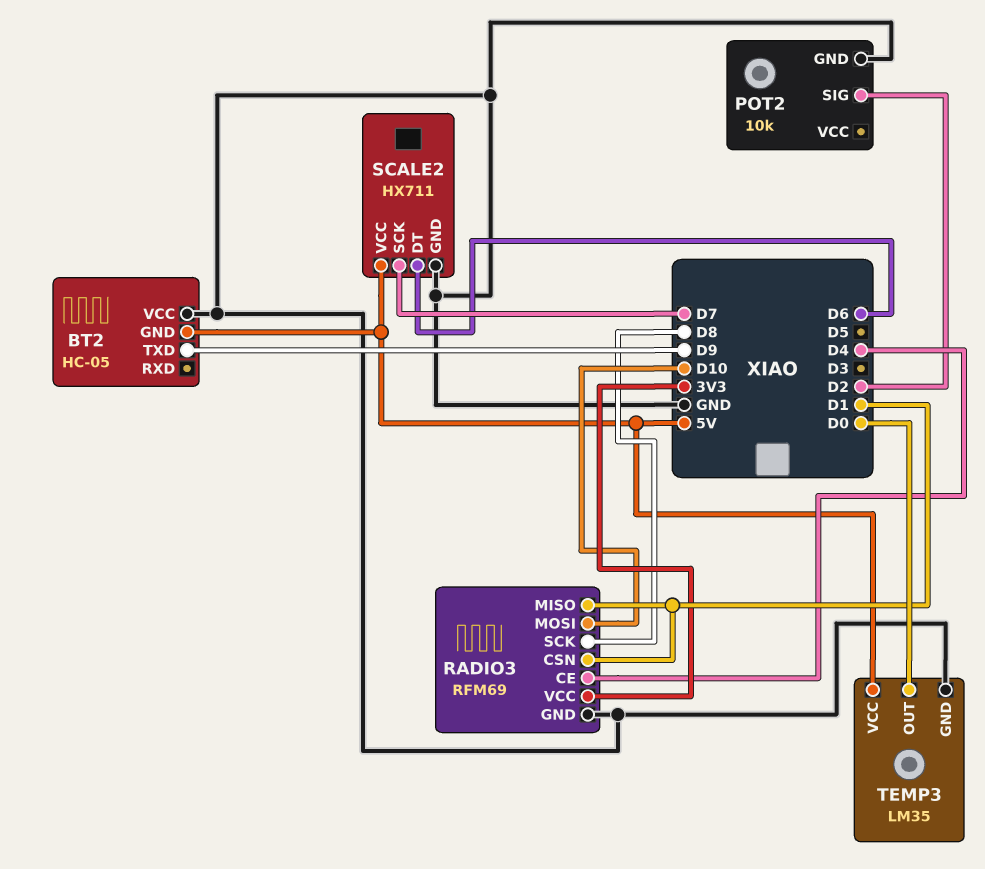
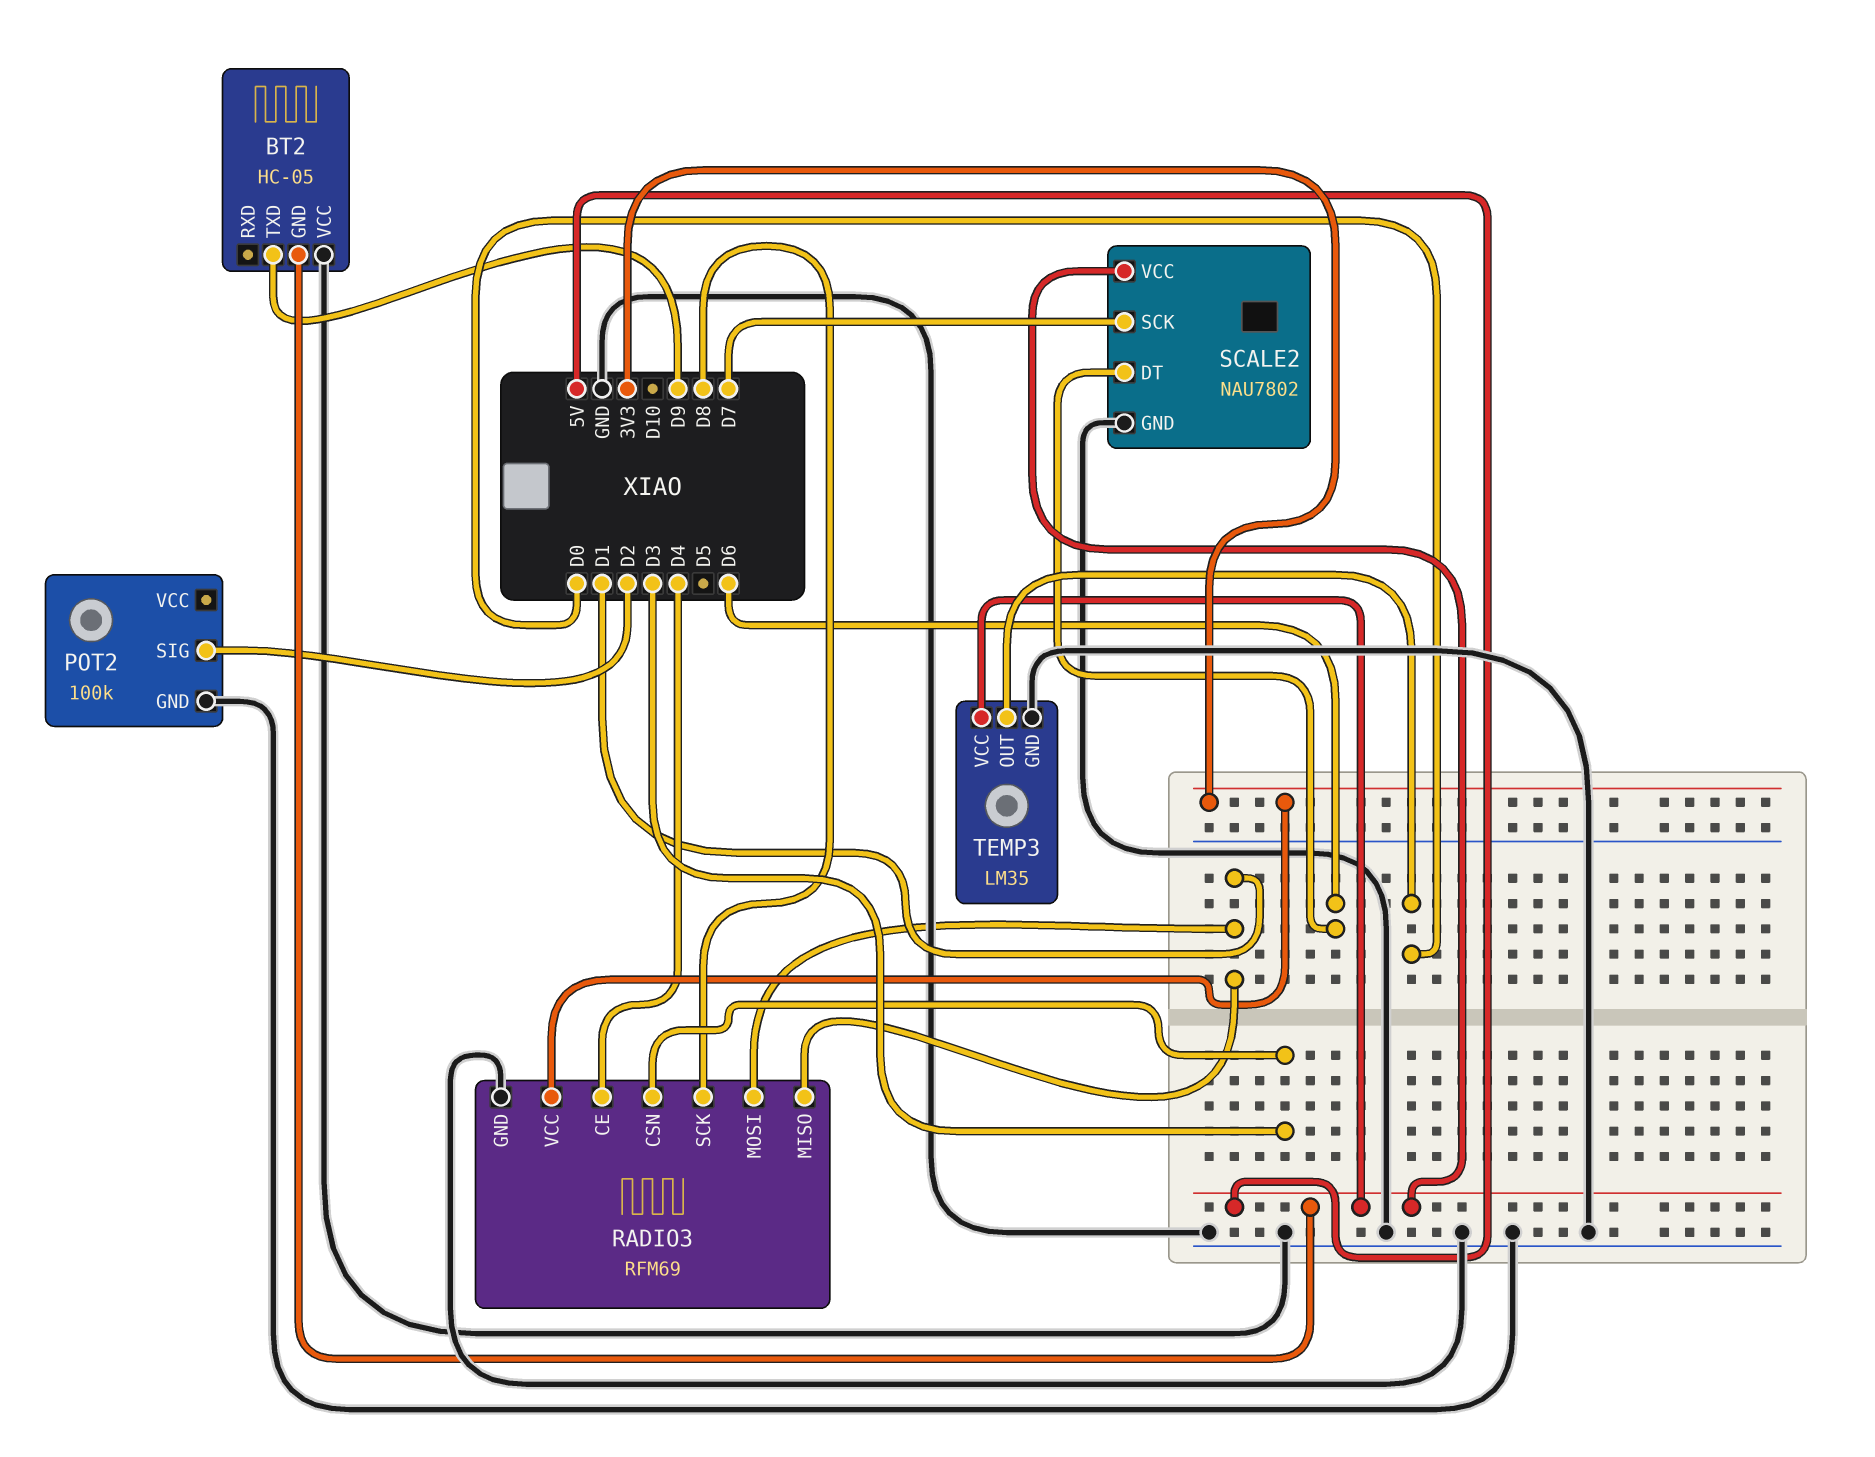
POT2: 10k -> 100k
RADIO3 pin CSN: D1 -> D3
RADIO3 pin MOSI: D10 -> D1
SCALE2: HX711 -> NAU7802

